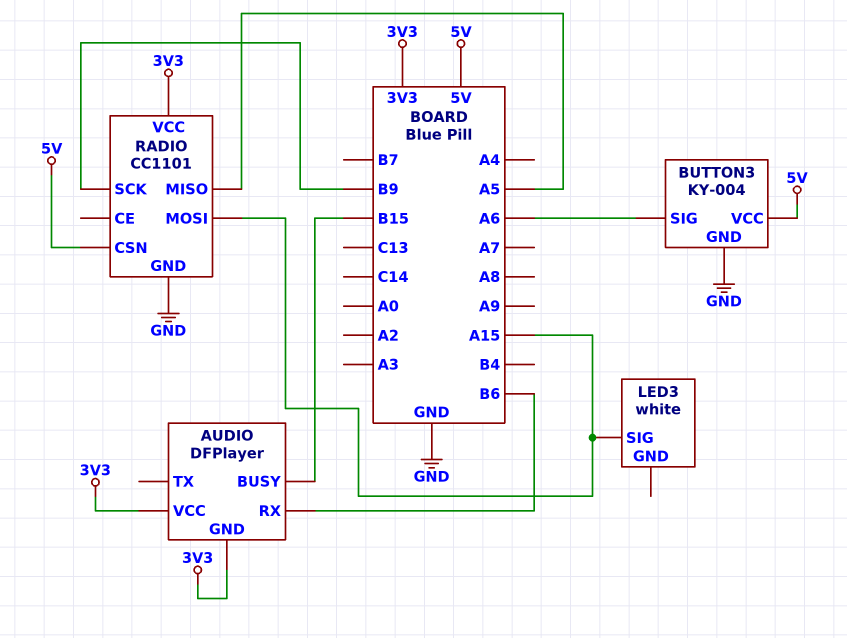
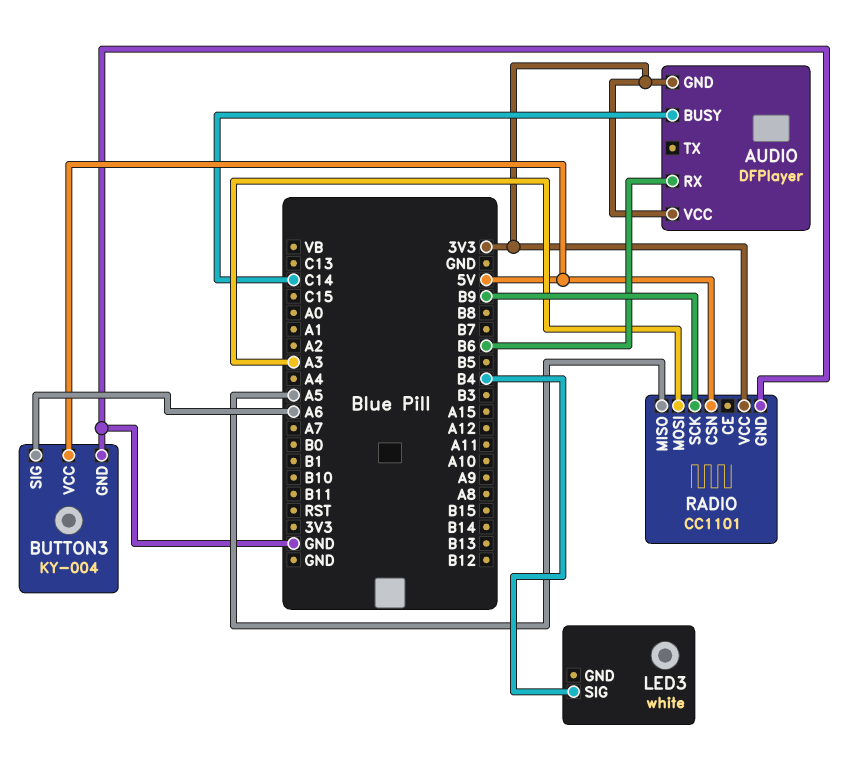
AUDIO pin BUSY: B15 -> C14
LED3 pin SIG: A15 -> B4
RADIO pin MOSI: A15 -> A3

